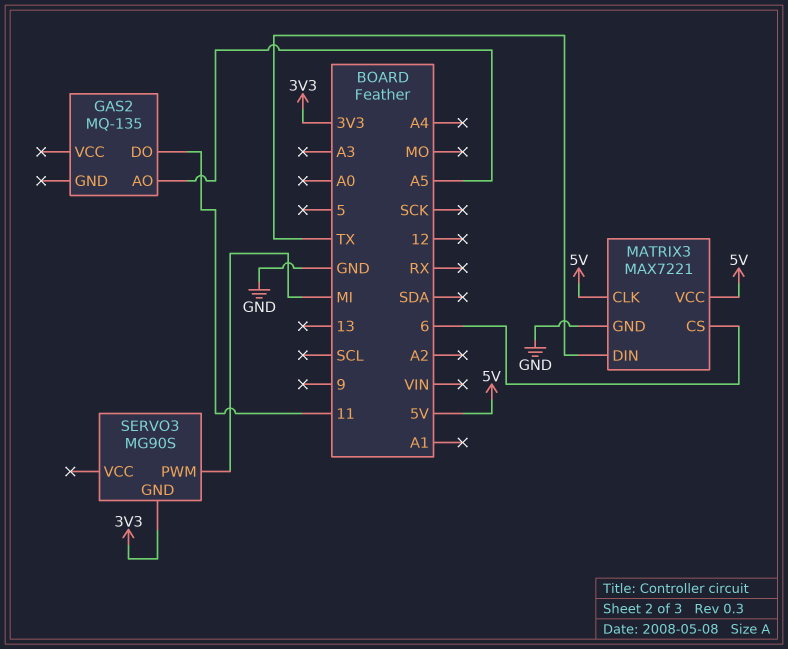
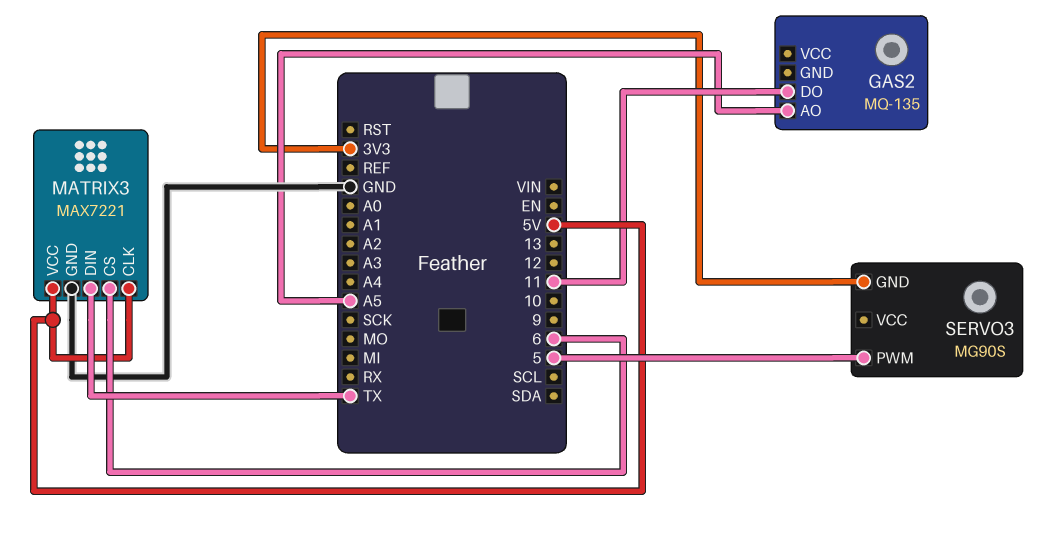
SERVO3 pin PWM: MI -> 5

